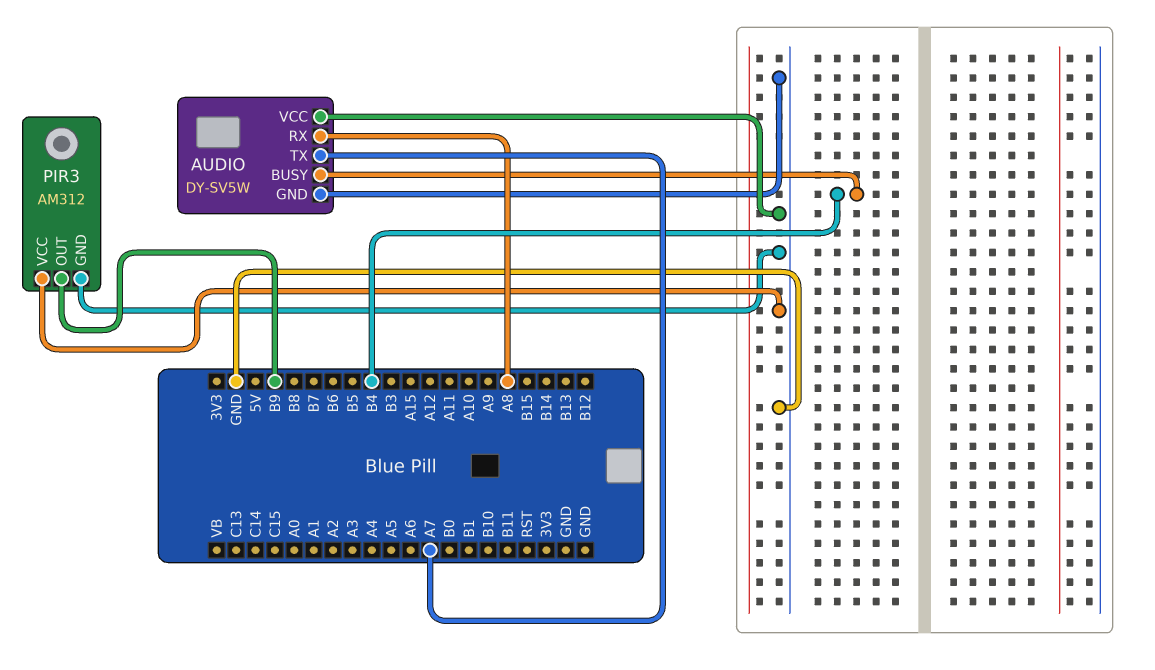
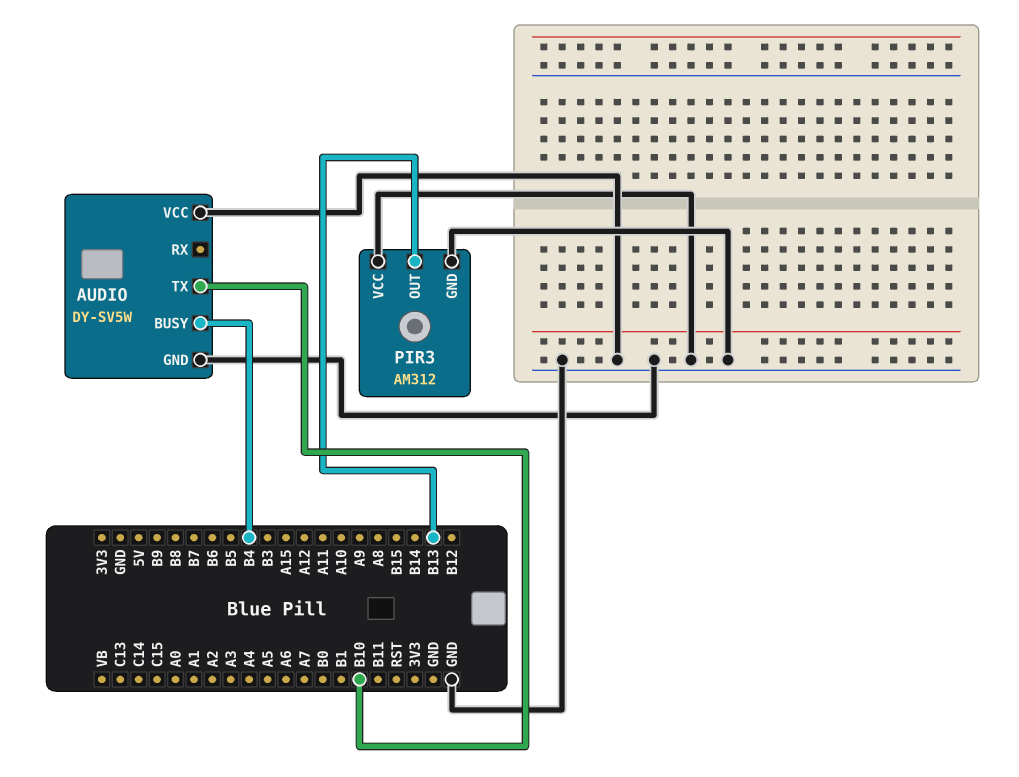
AUDIO pin RX: A8 -> none
AUDIO pin TX: A7 -> B10
PIR3 pin OUT: B9 -> B13

